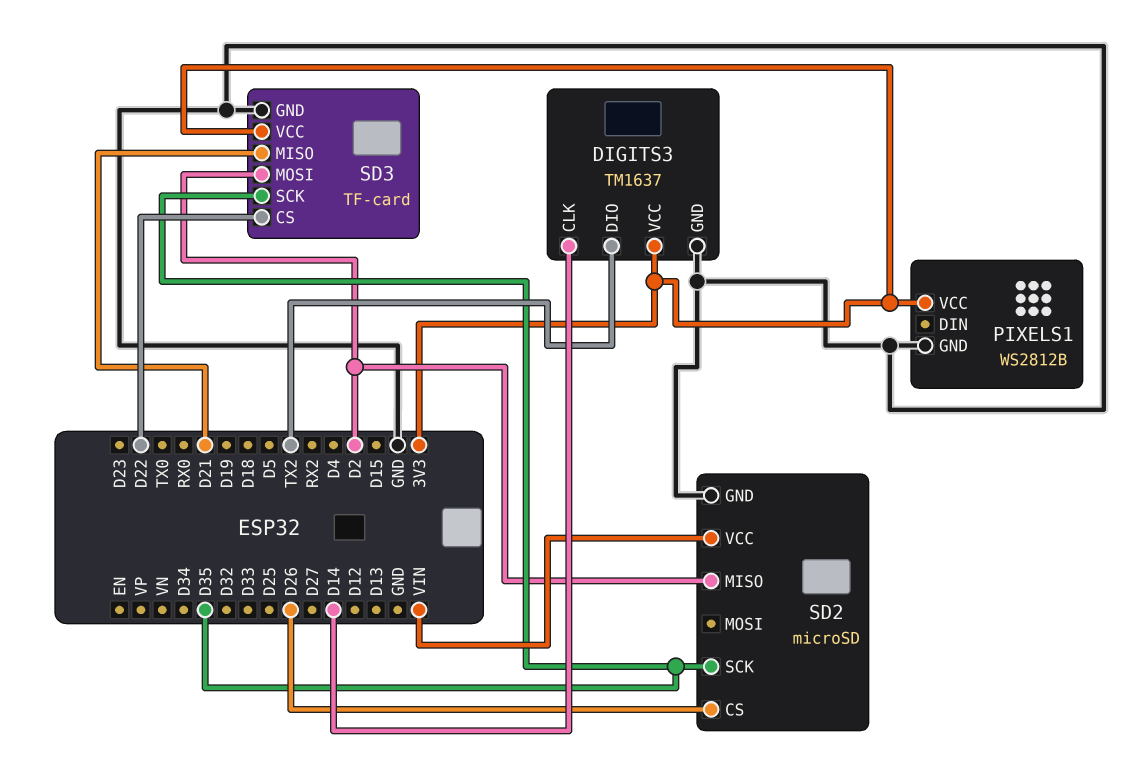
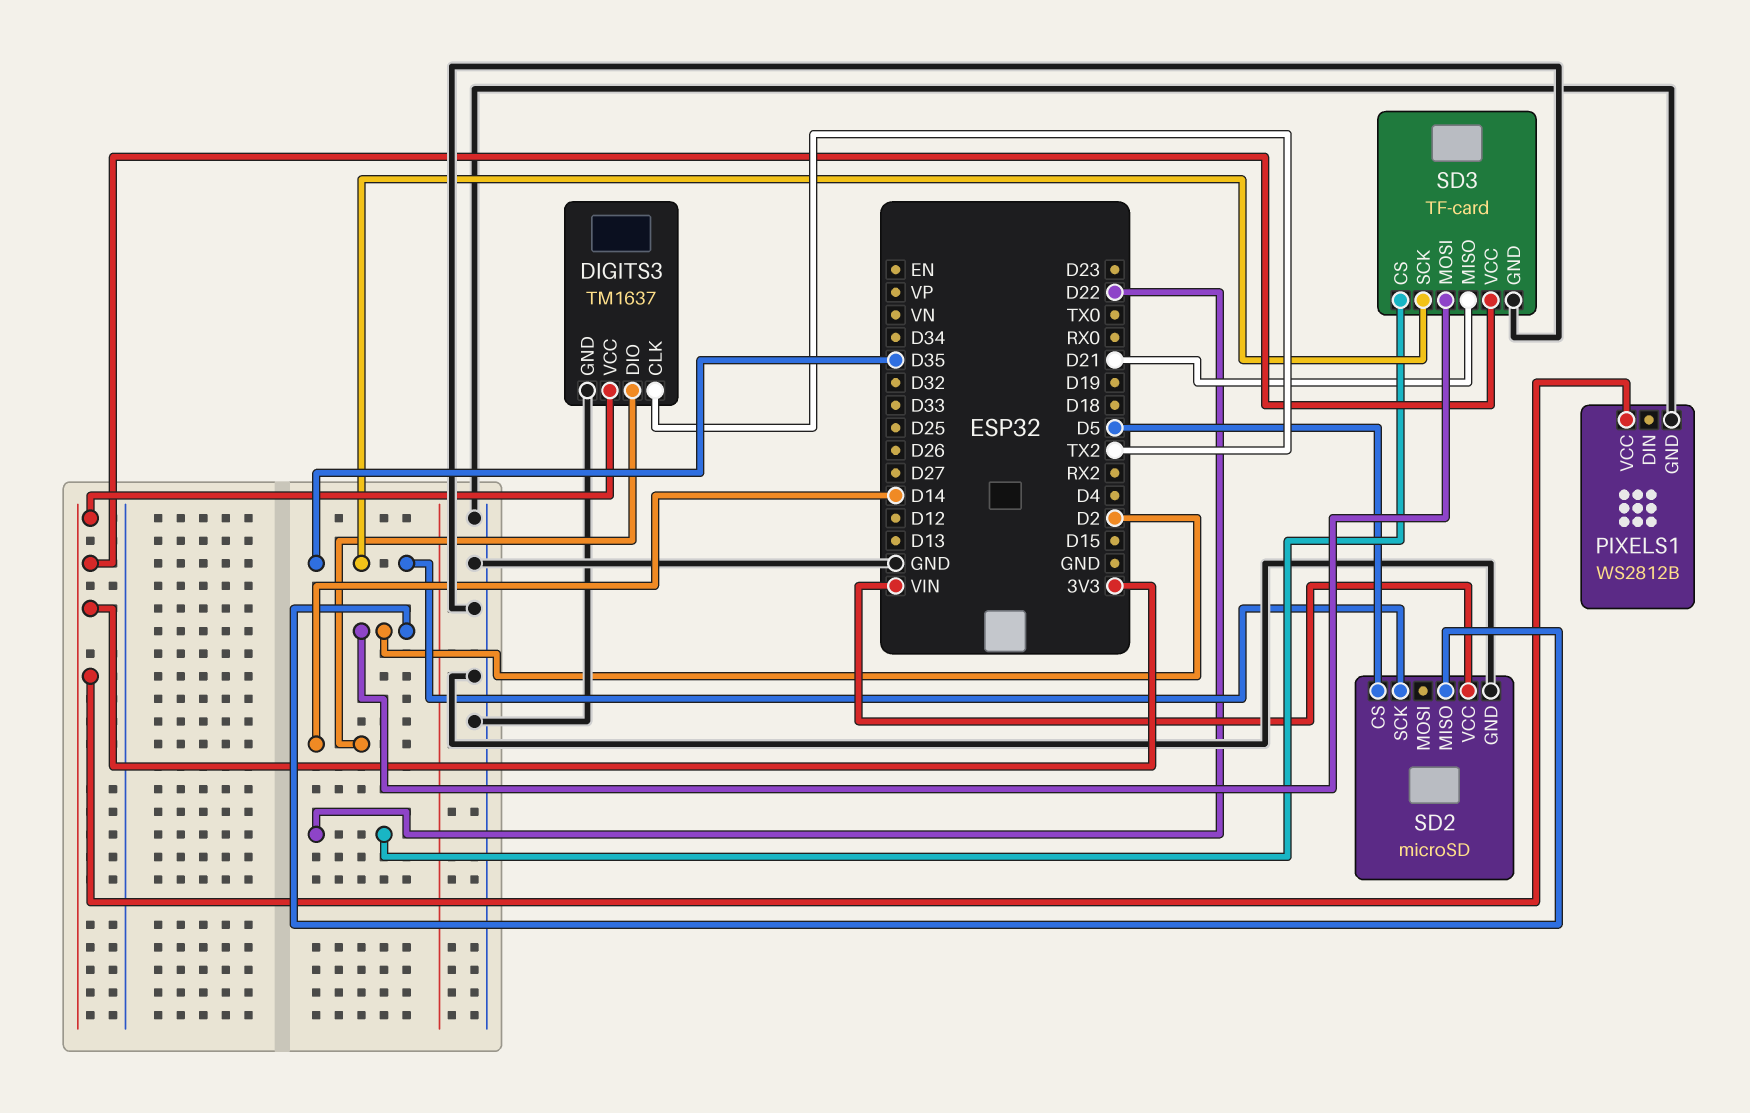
DIGITS3 pin CLK: D14 -> TX2
DIGITS3 pin DIO: TX2 -> D14
SD2 pin CS: D26 -> D5

